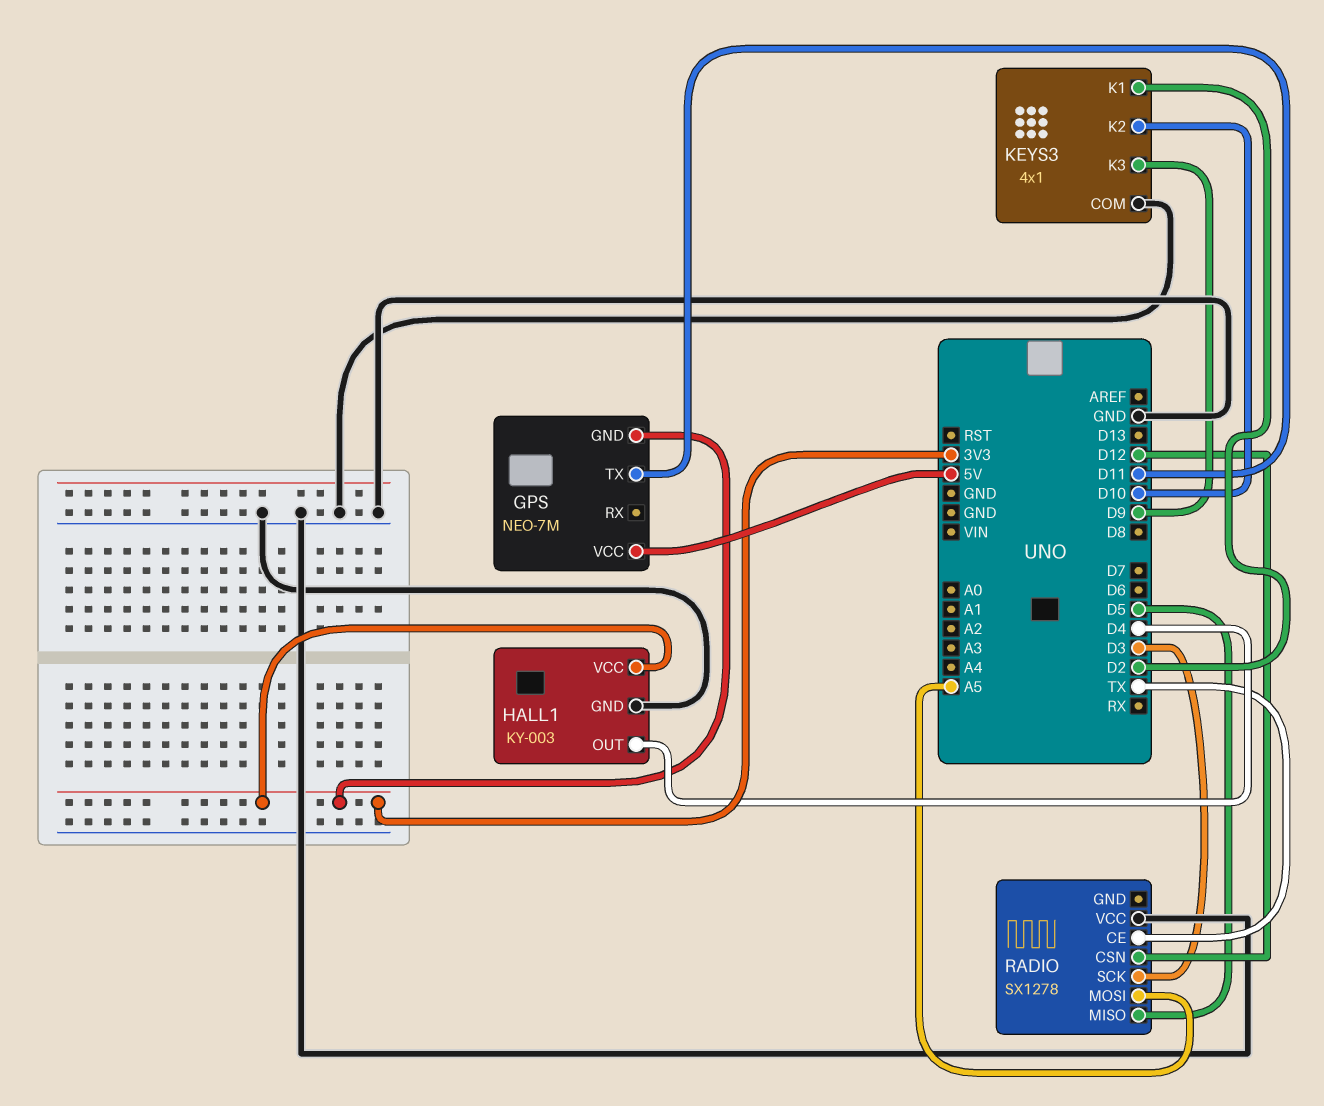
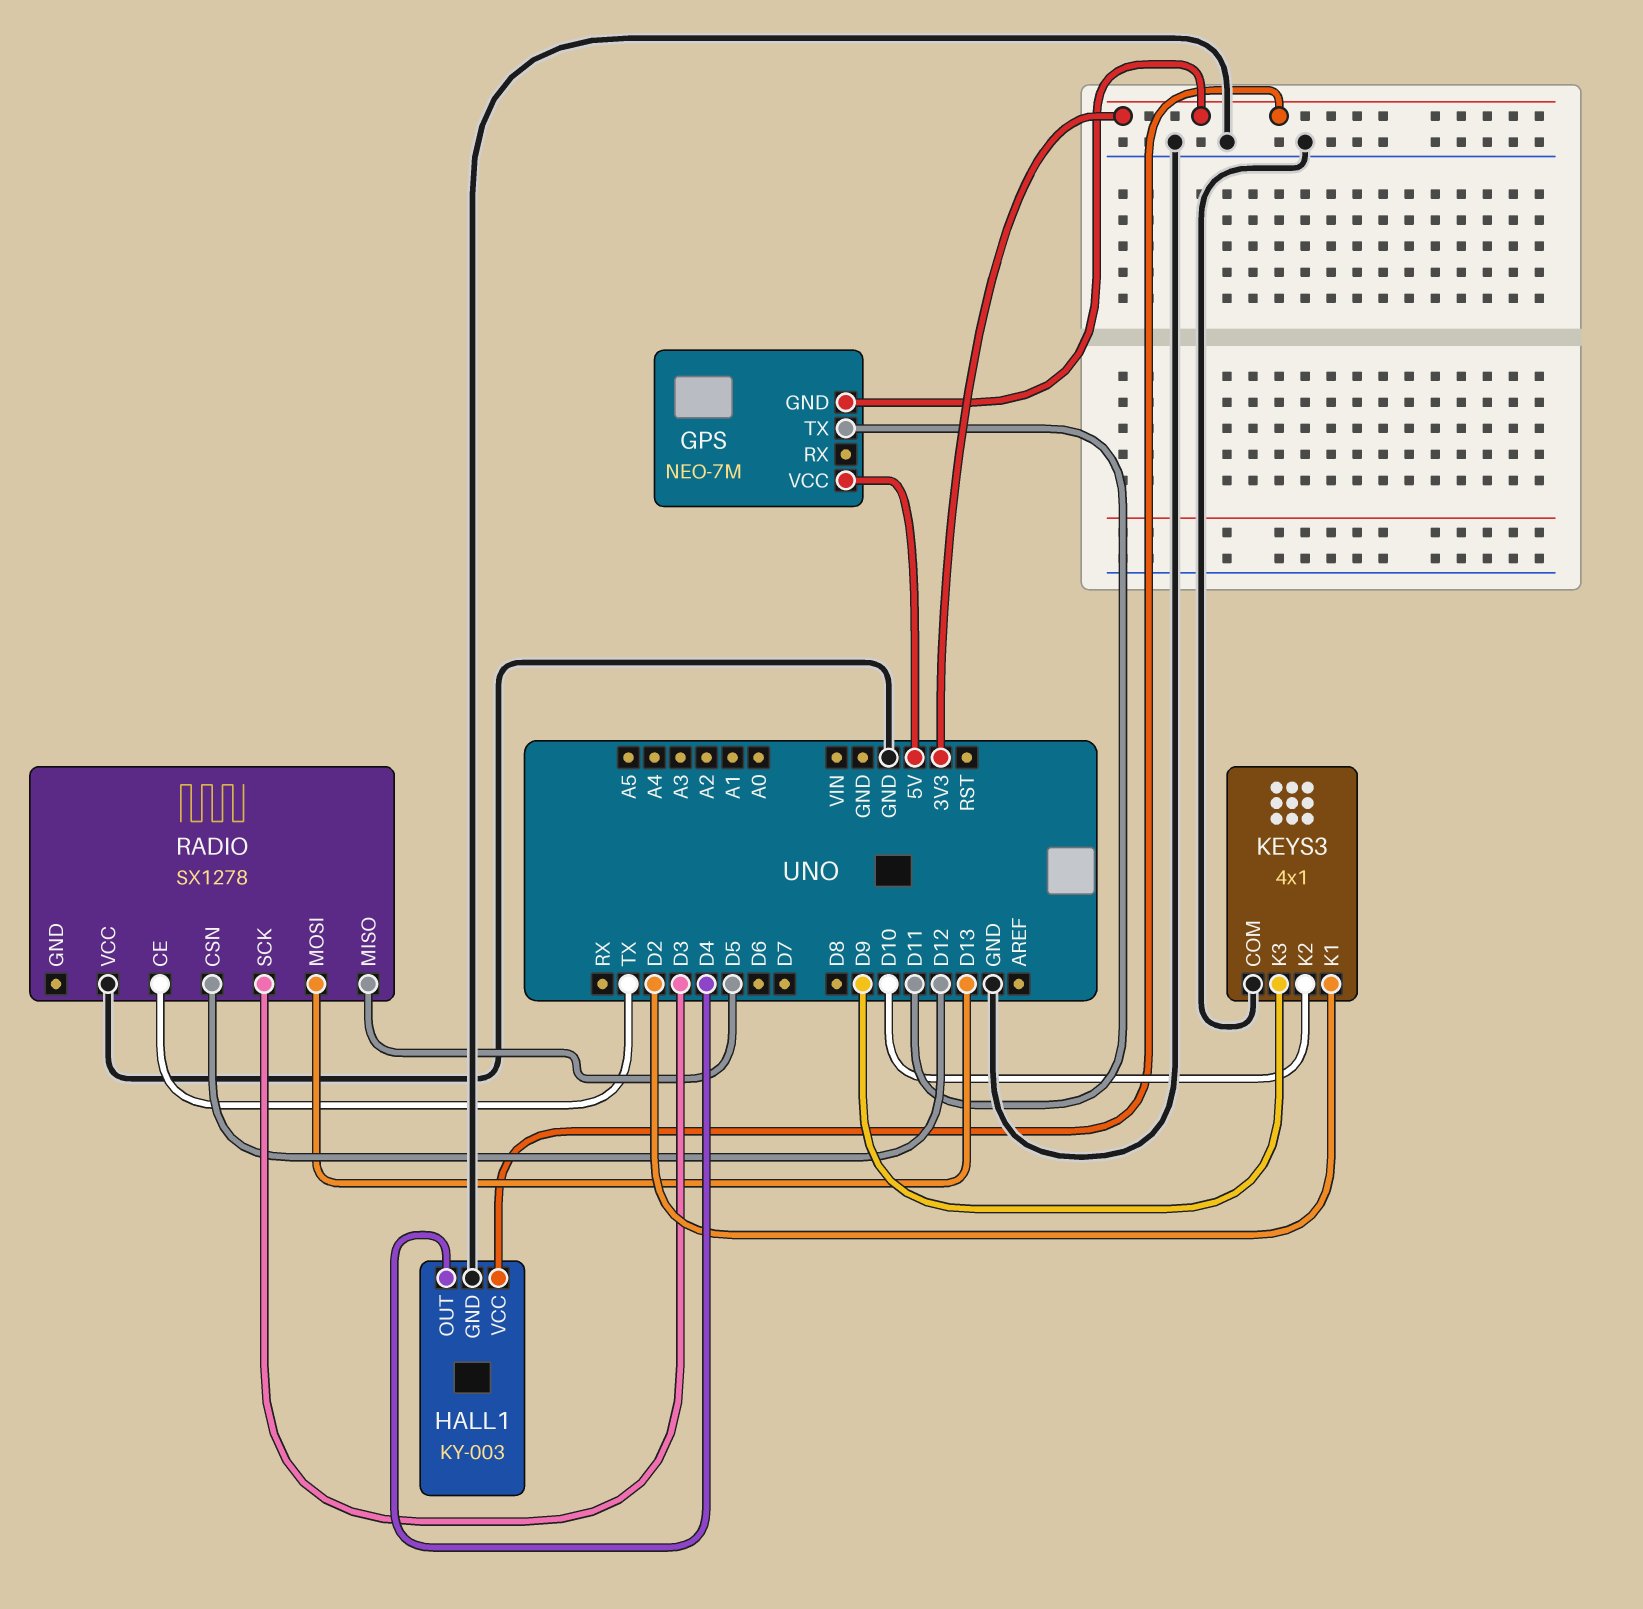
RADIO pin MOSI: A5 -> D13

